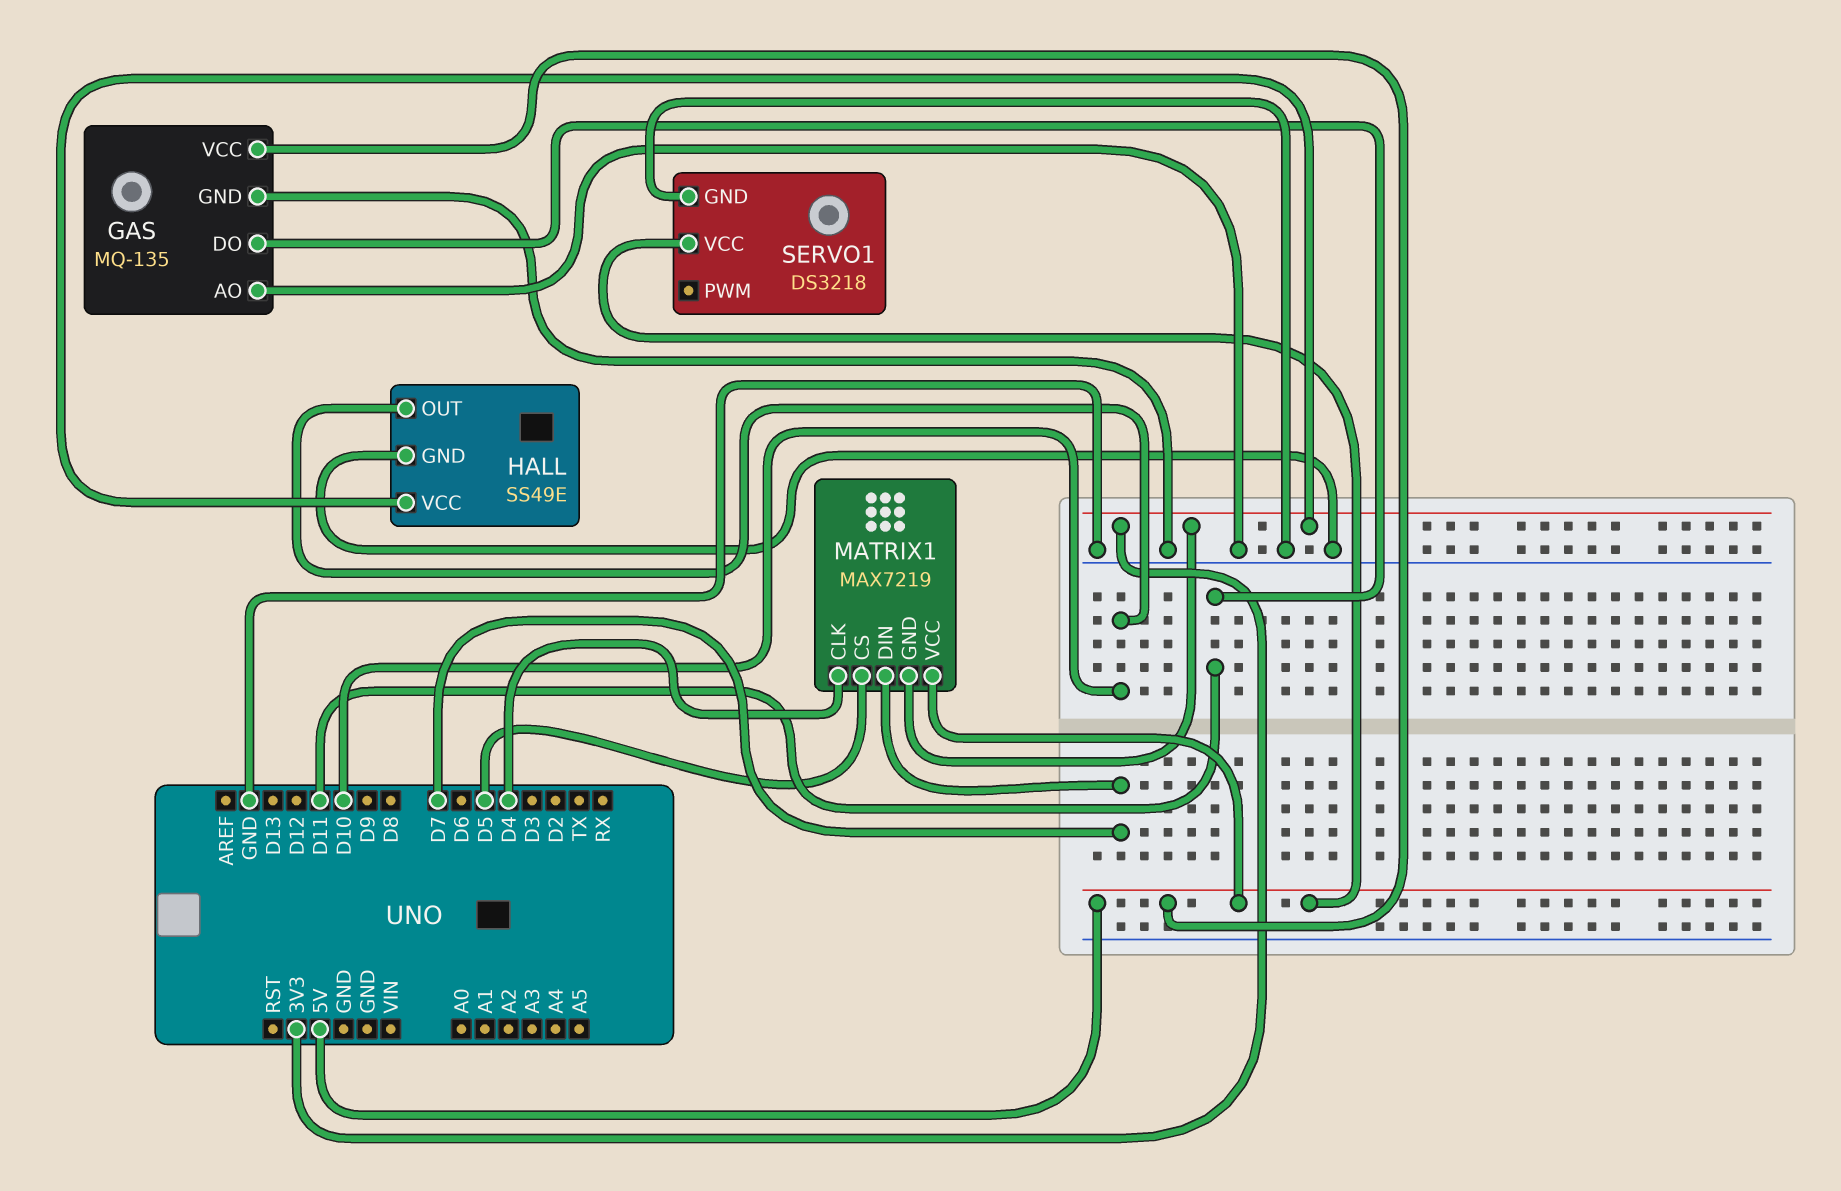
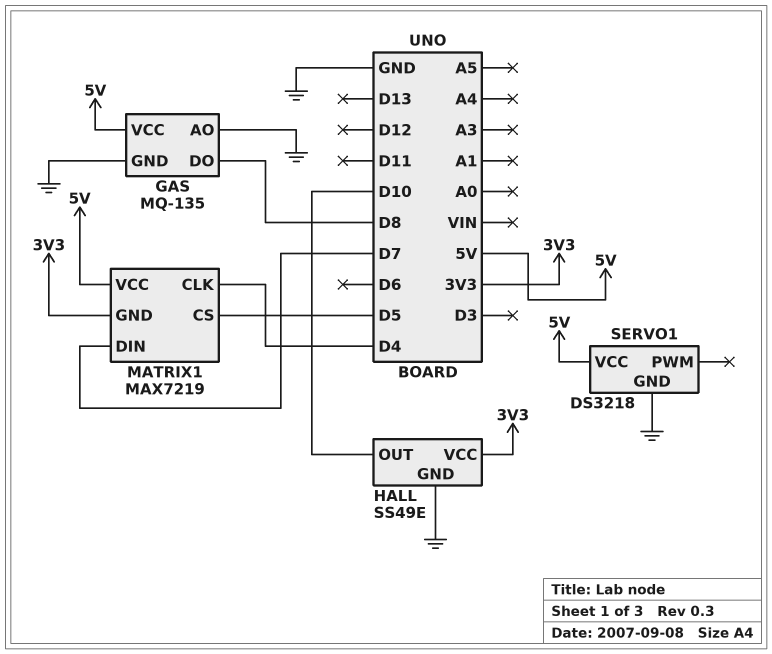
GAS pin DO: D11 -> D8

